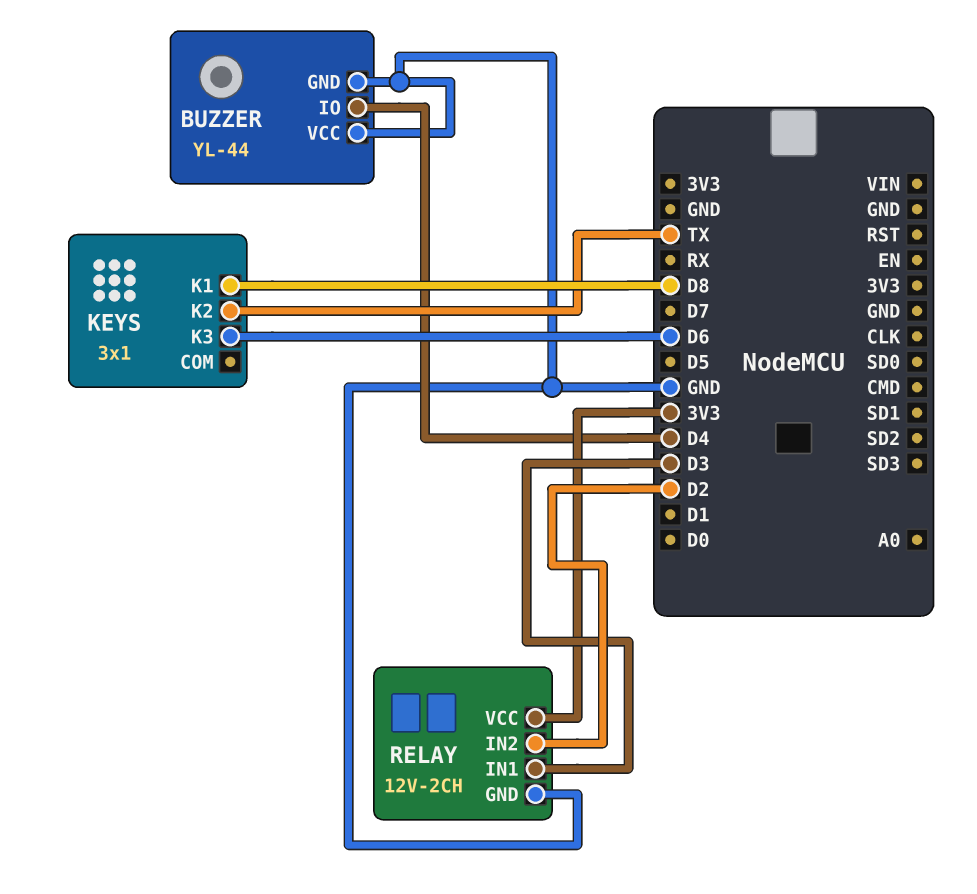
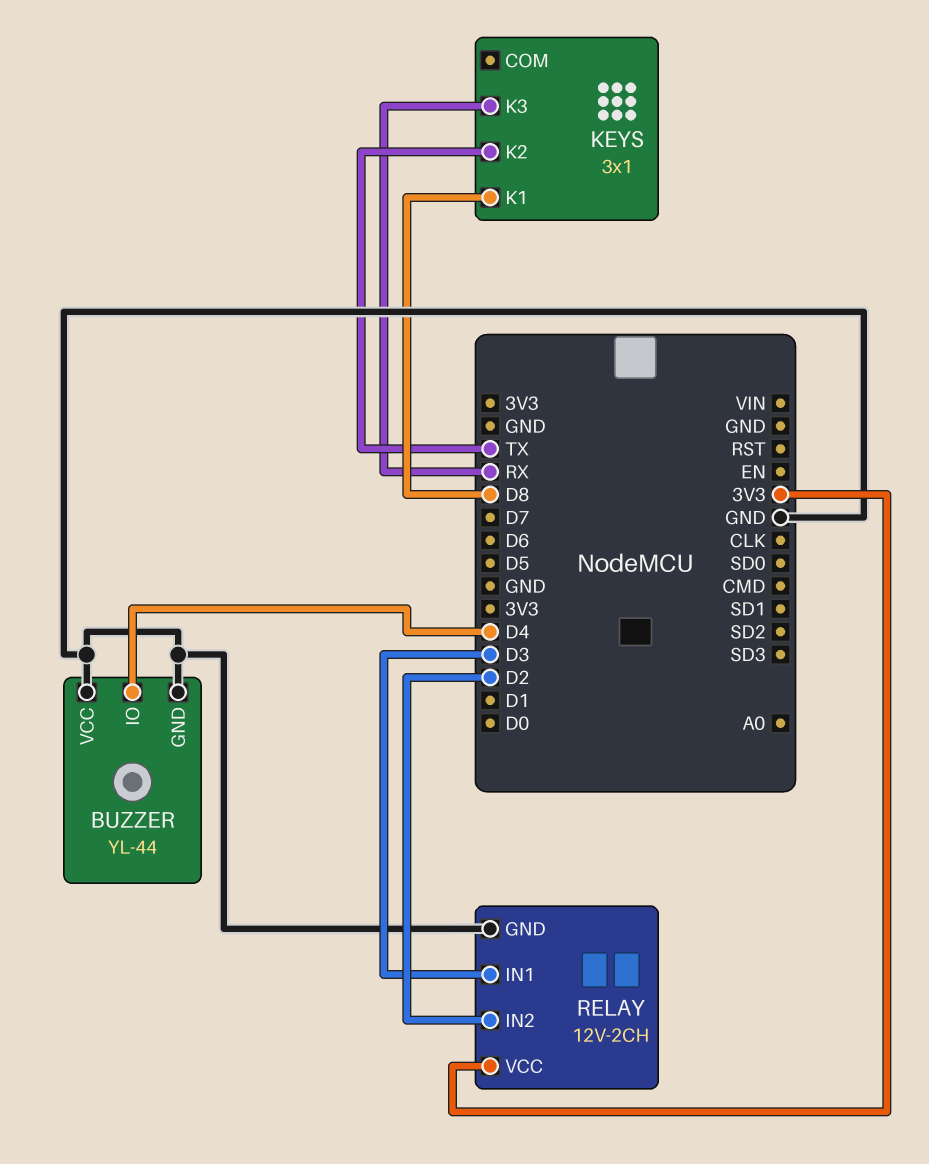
KEYS pin K3: D6 -> RX

